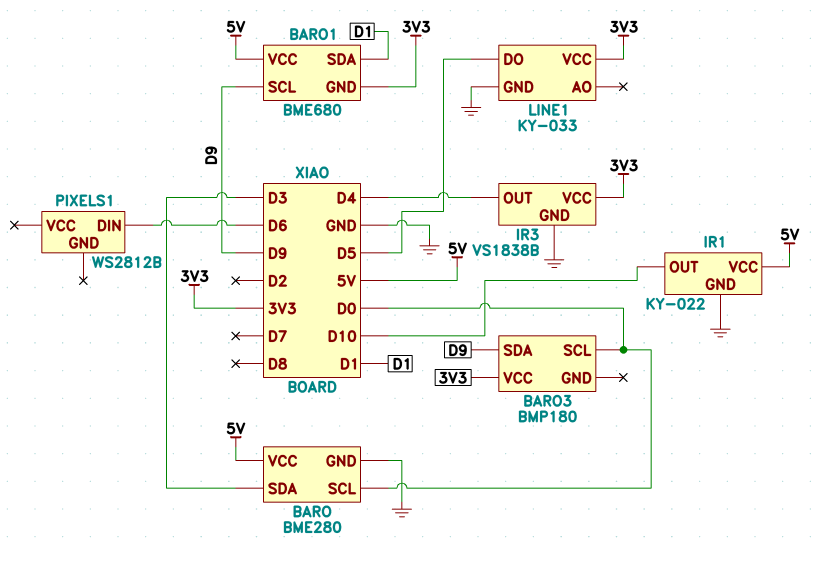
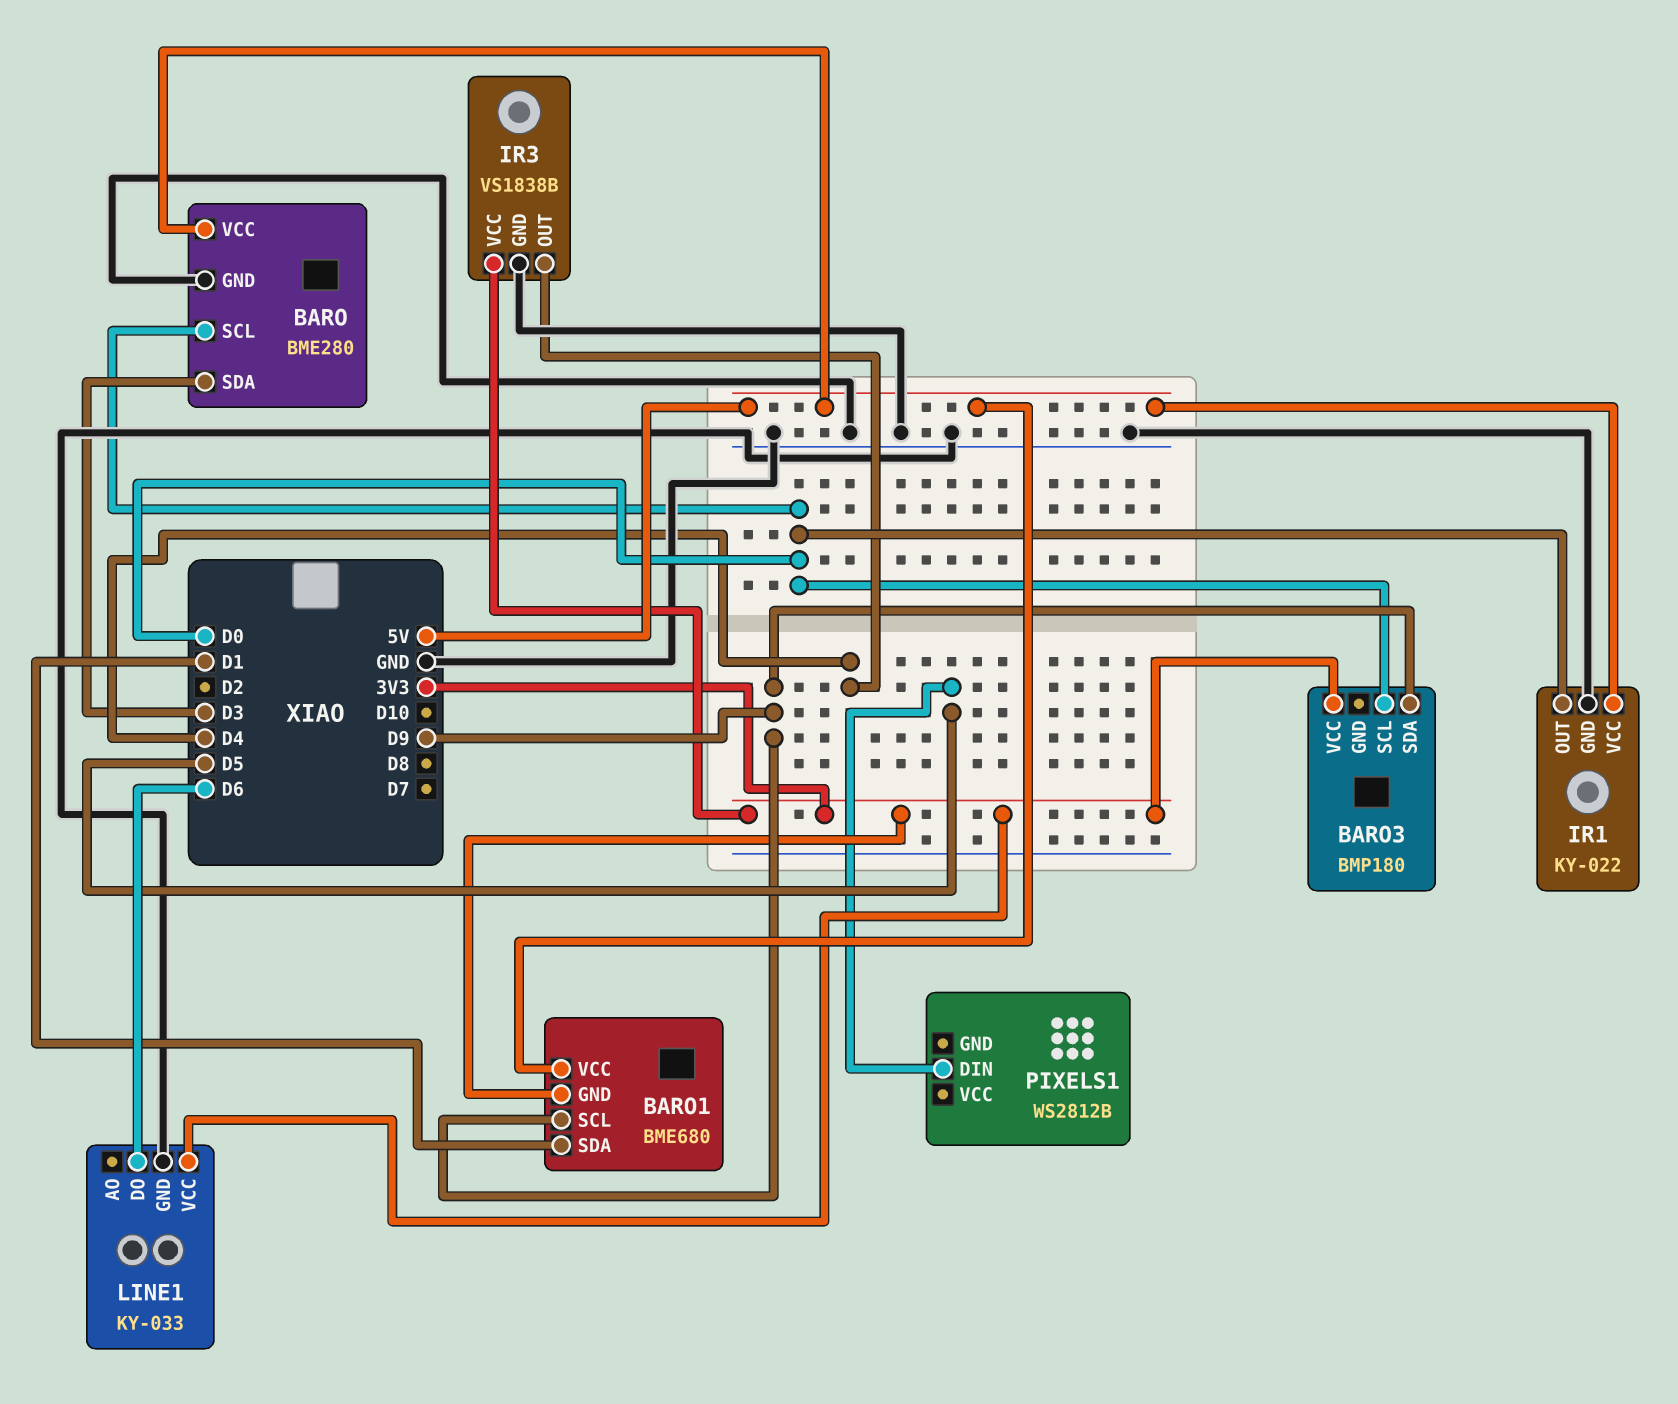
IR1 pin OUT: D10 -> D0
LINE1 pin DO: D5 -> D6
PIXELS1 pin DIN: D6 -> D5

